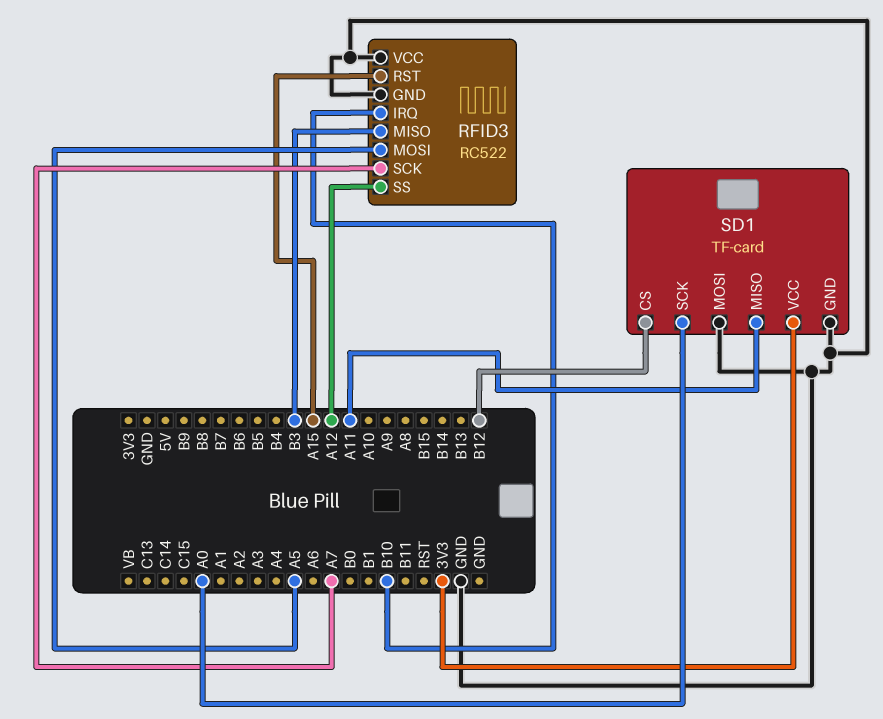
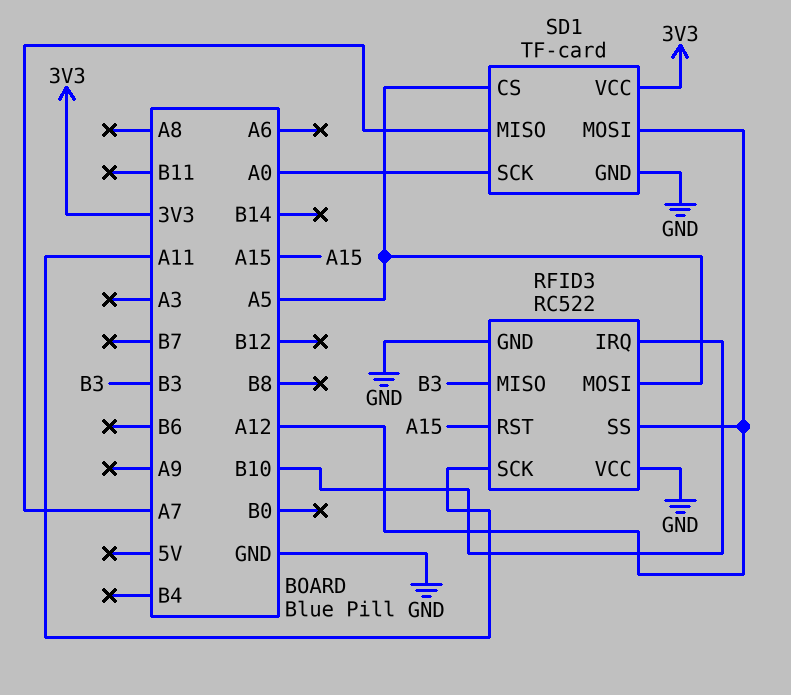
RFID3 pin SCK: A7 -> A11
SD1 pin CS: B12 -> A5
SD1 pin MISO: A11 -> A7
SD1 pin MOSI: GND -> A12

